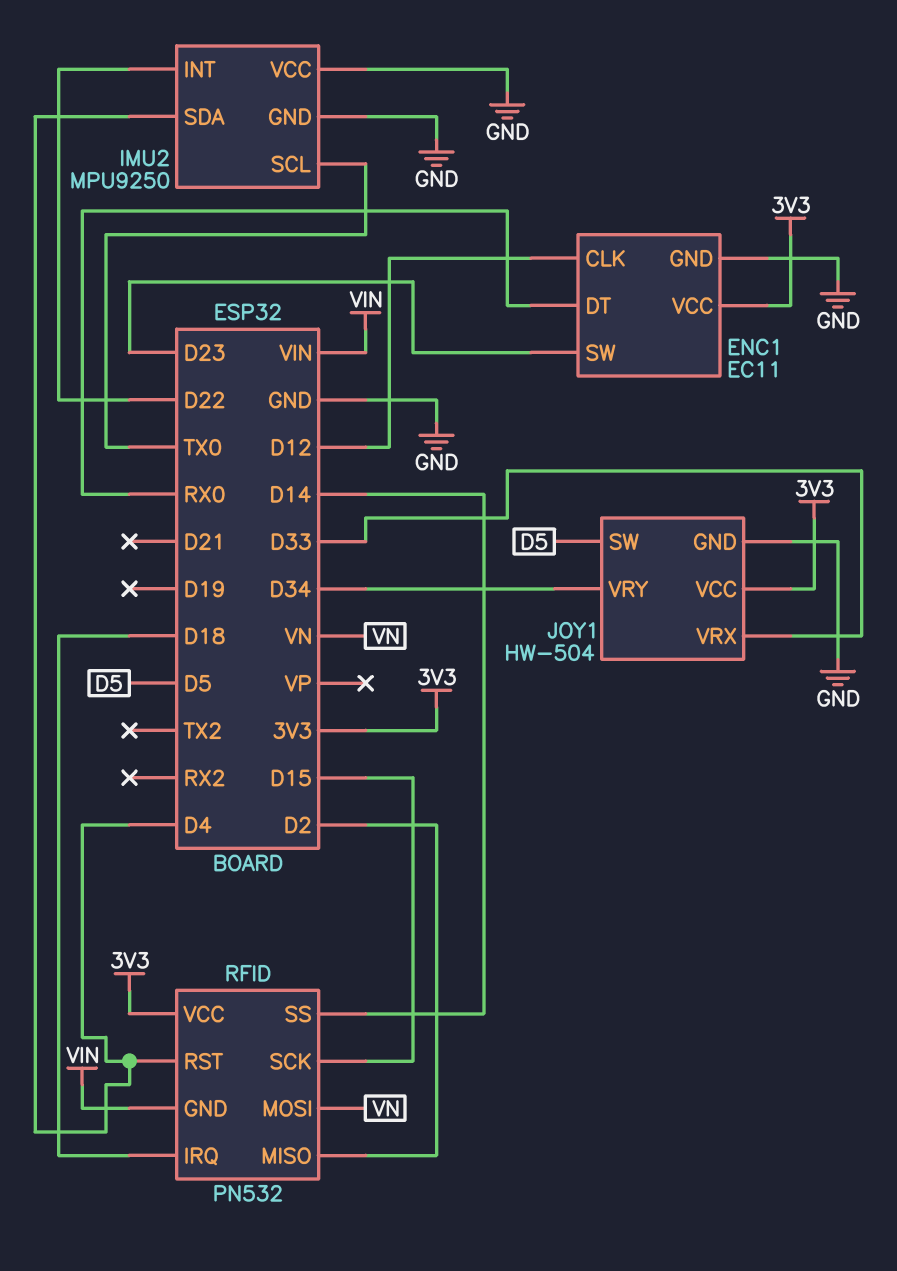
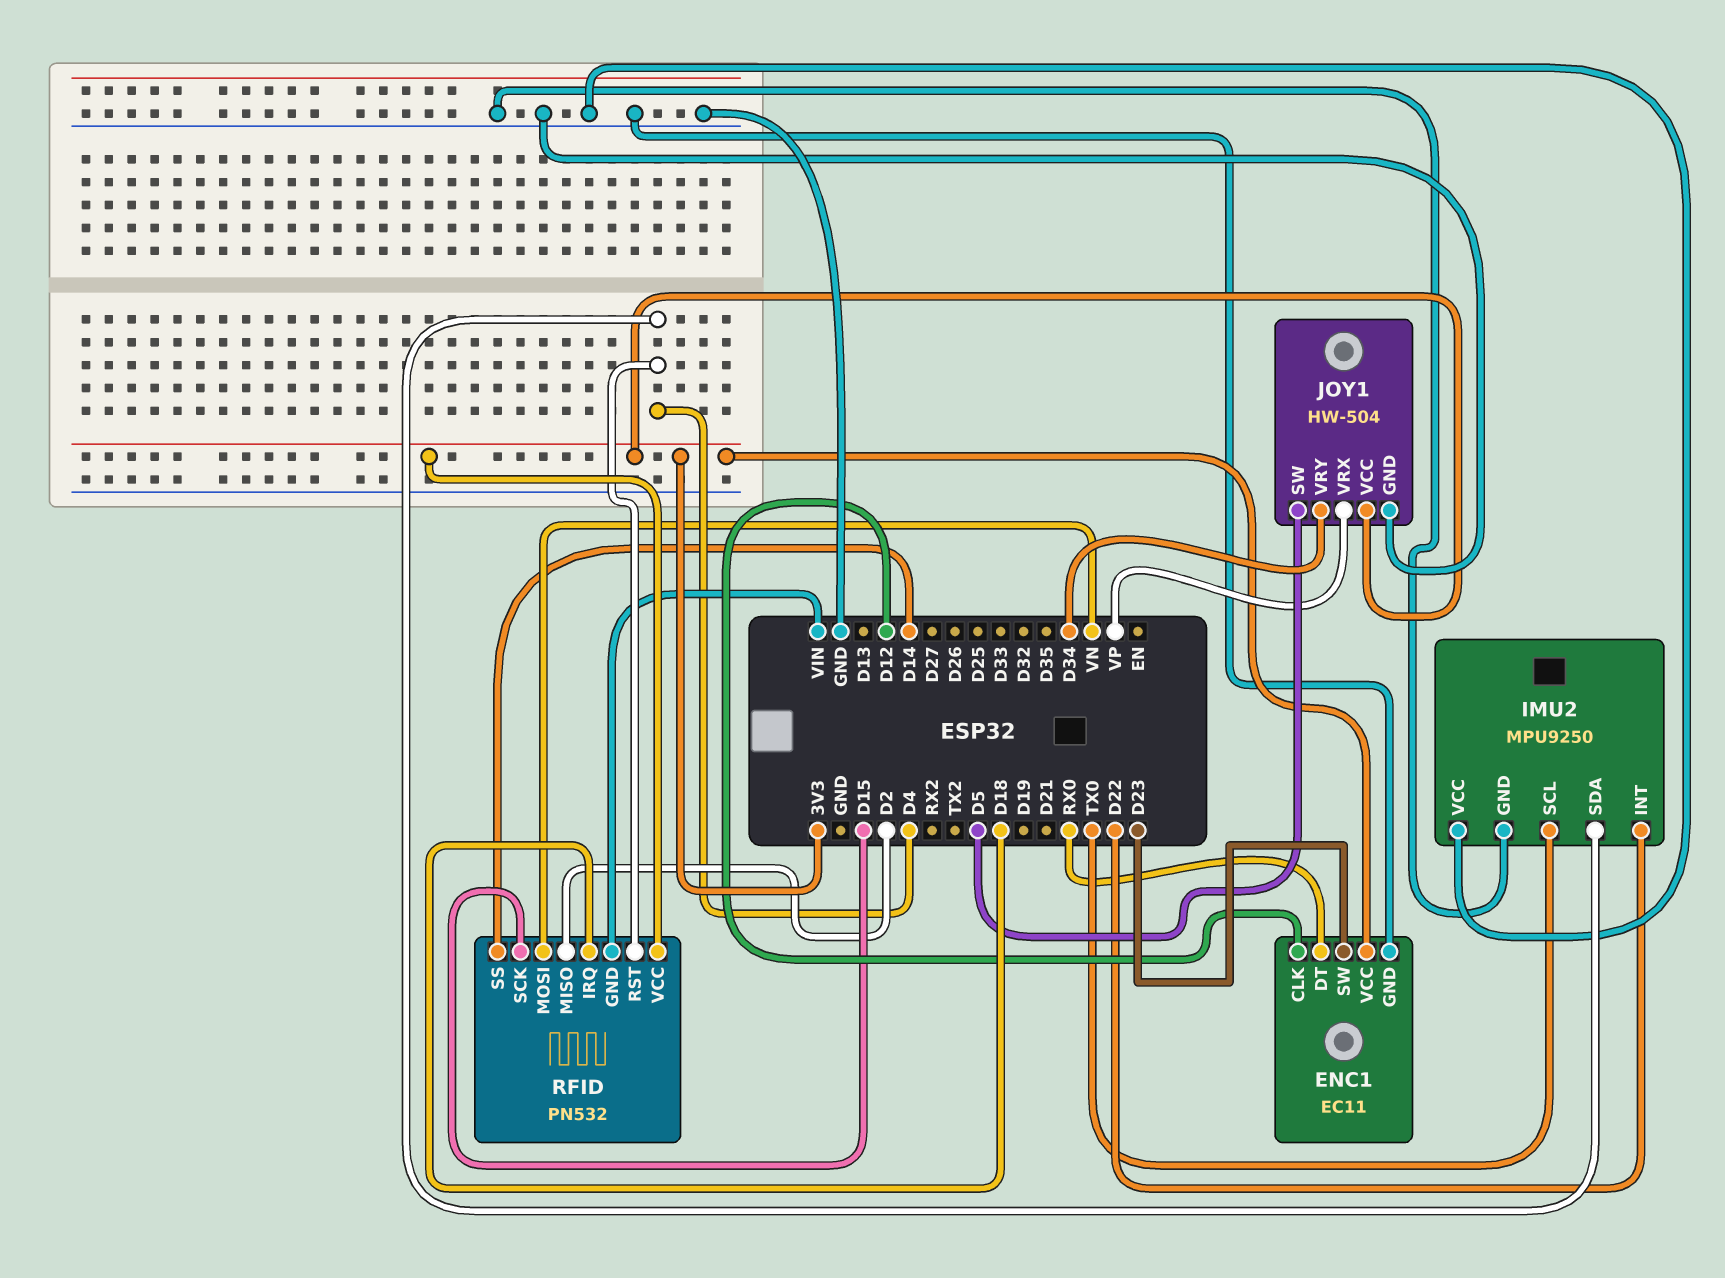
JOY1 pin VRX: D33 -> VP

